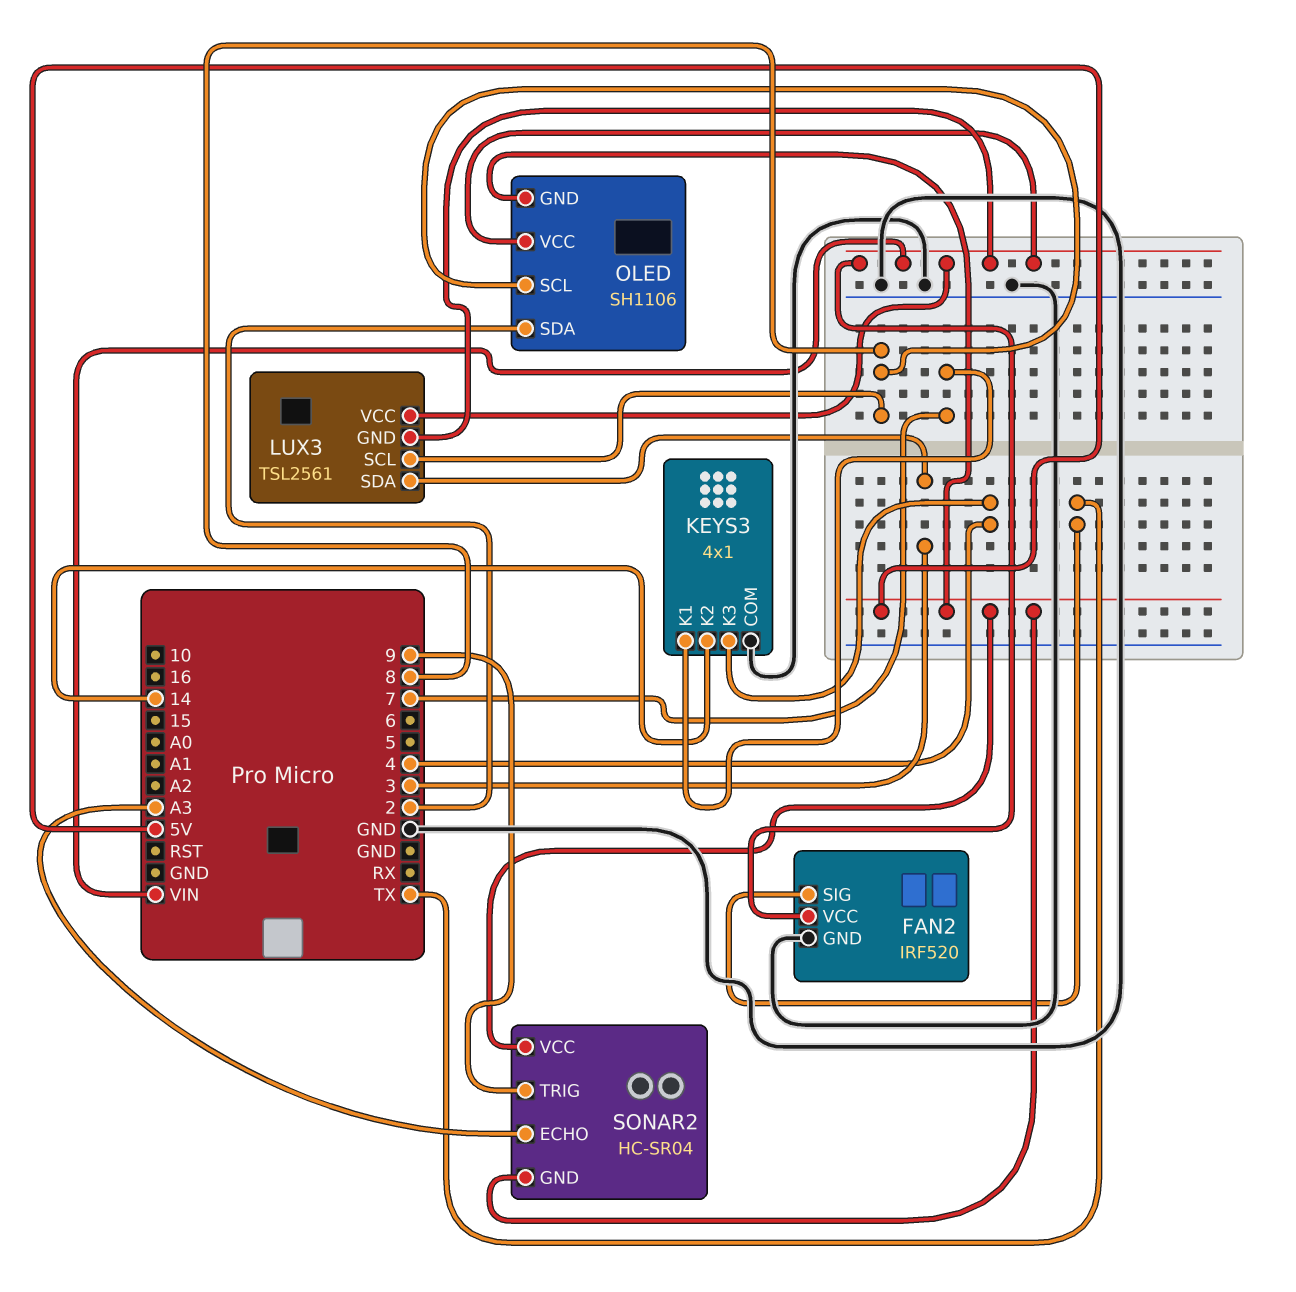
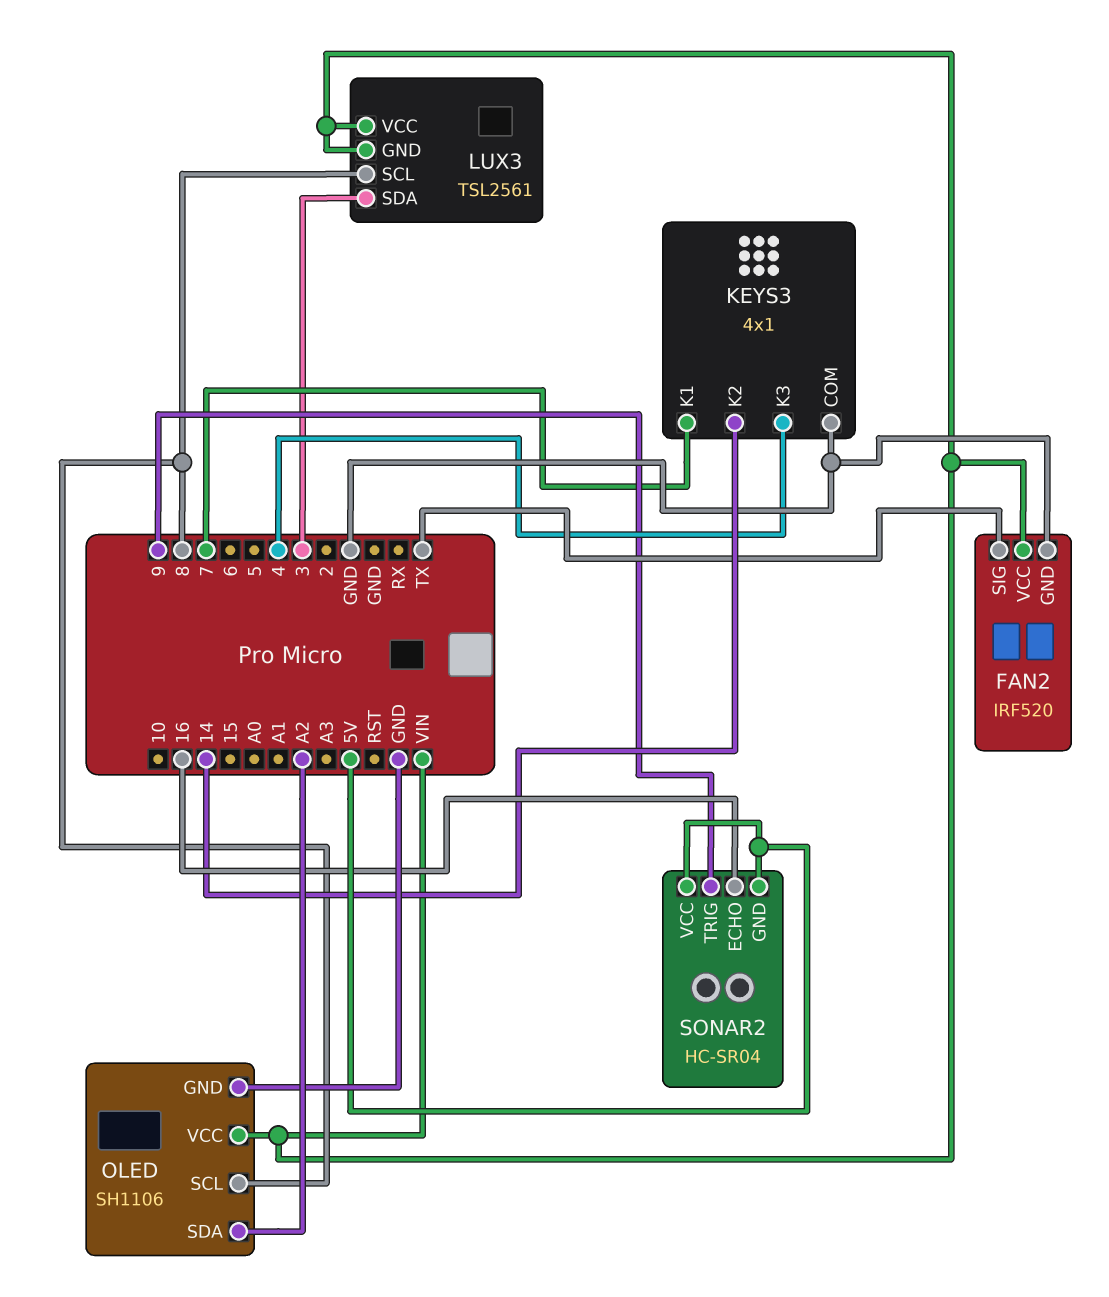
OLED pin GND: 5V -> GND
OLED pin SDA: 2 -> A2
SONAR2 pin ECHO: A3 -> 16

